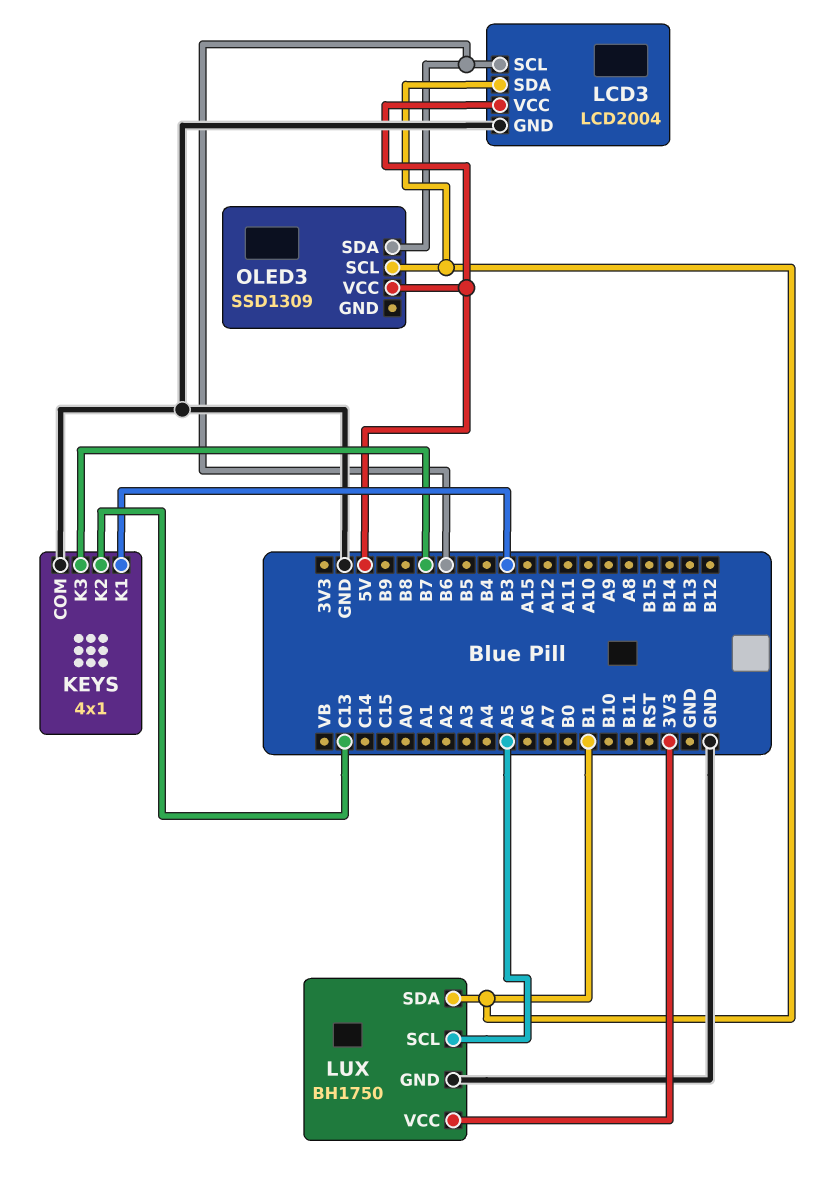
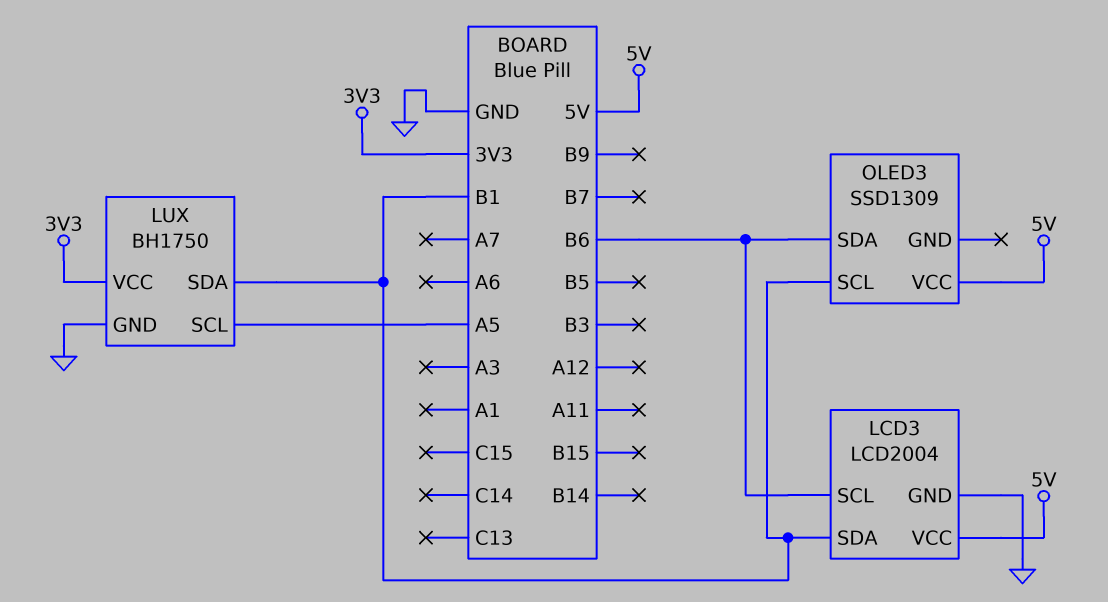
KEYS: 4x1 -> none
KEYS pin COM: GND -> none
KEYS pin K1: B3 -> none
KEYS pin K2: C13 -> none
KEYS pin K3: B7 -> none

